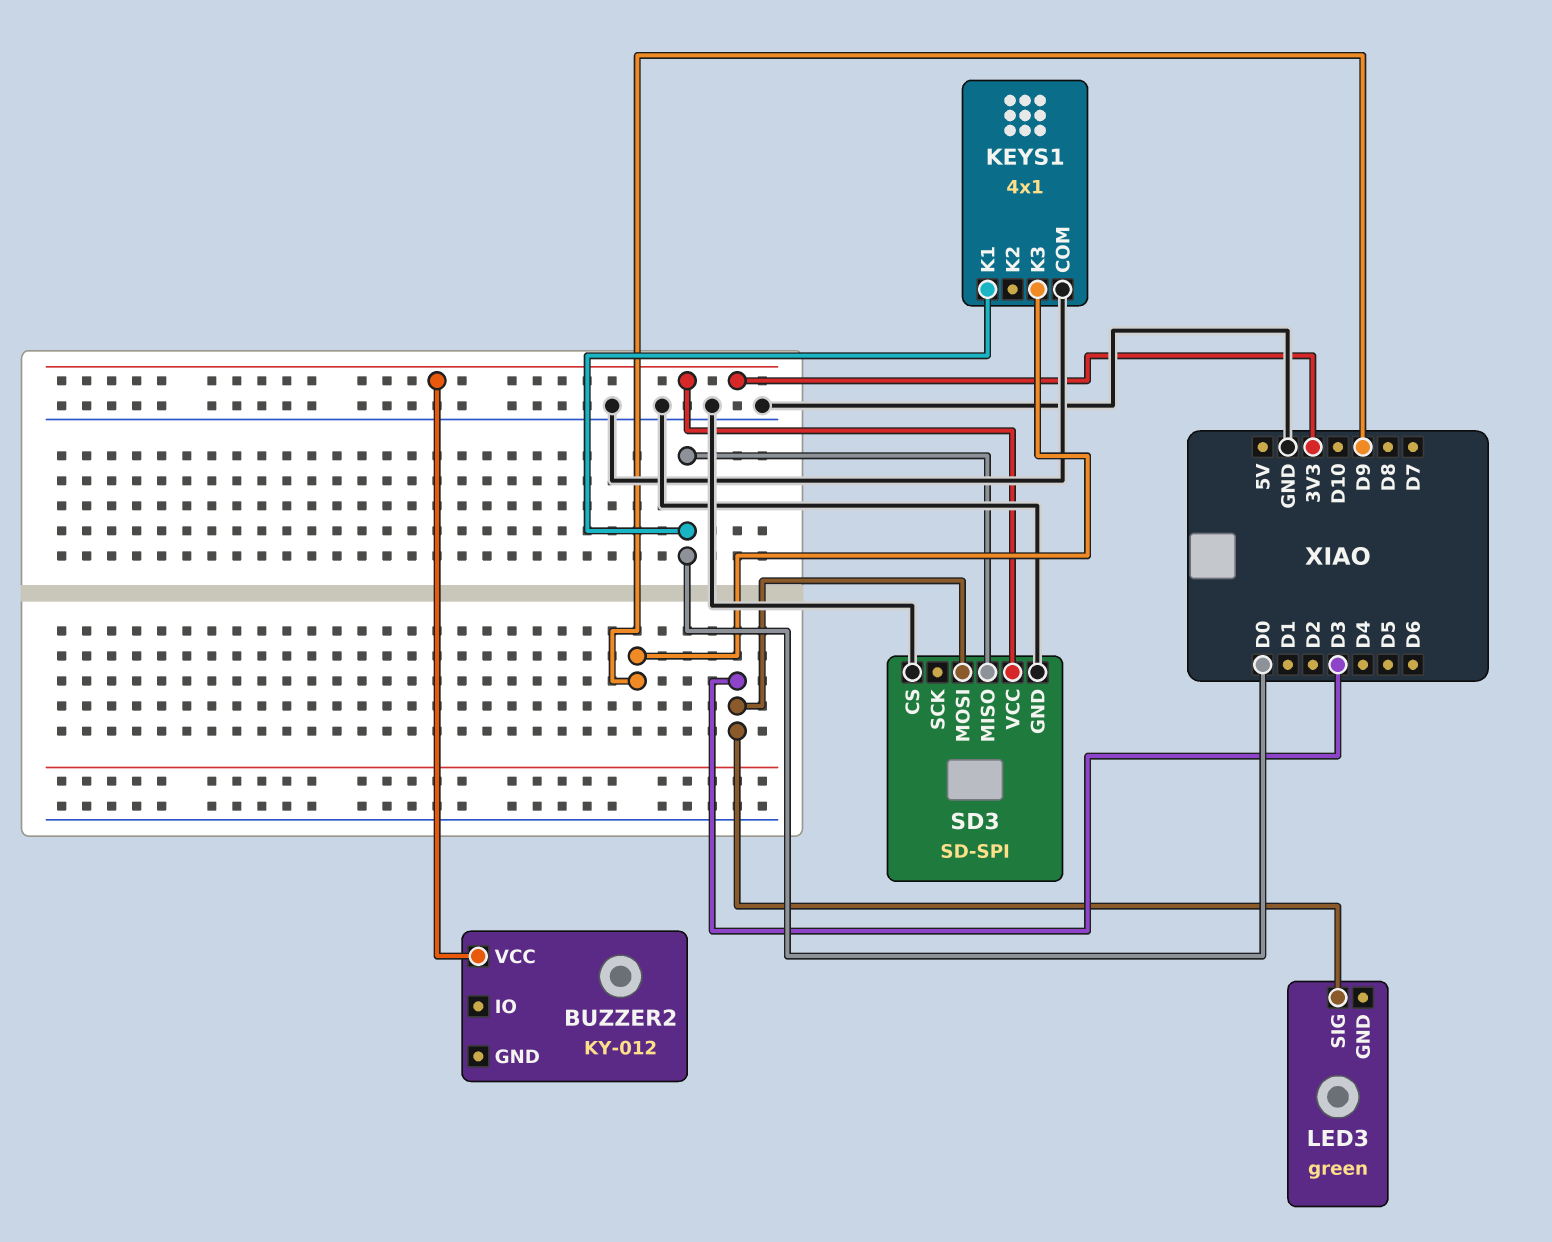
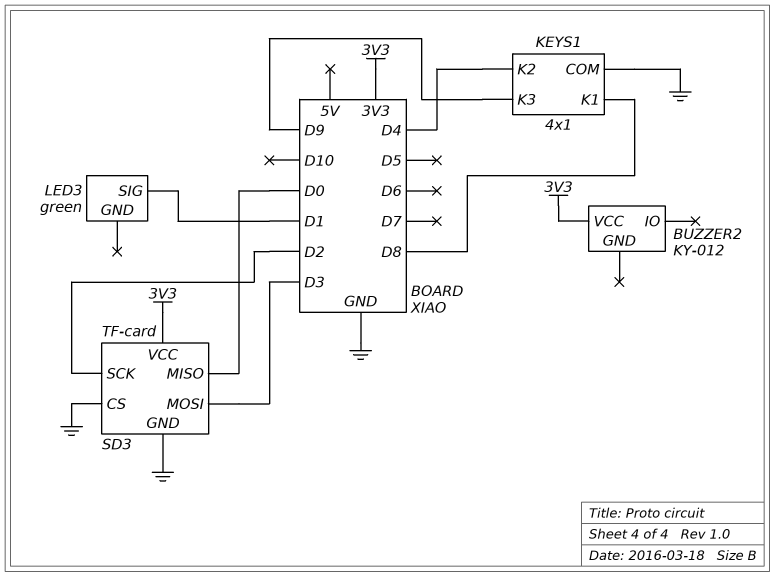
KEYS1 pin K1: D0 -> D8
KEYS1 pin K2: none -> D4
LED3 pin SIG: D3 -> D1
SD3: SD-SPI -> TF-card
SD3 pin SCK: none -> D2

